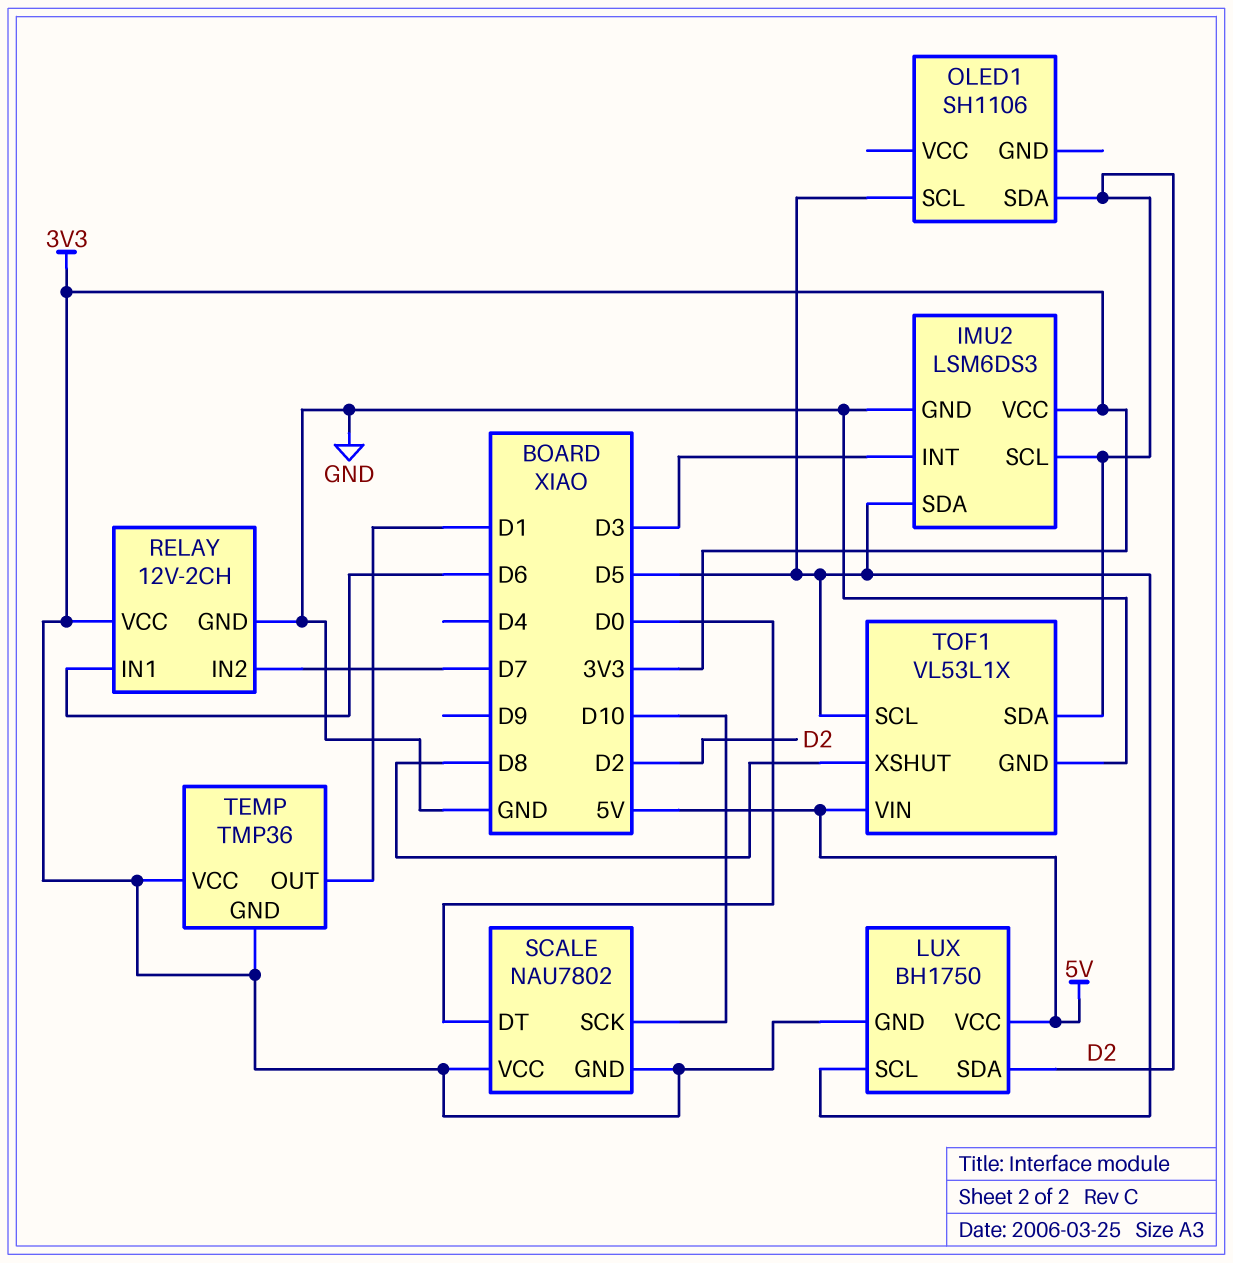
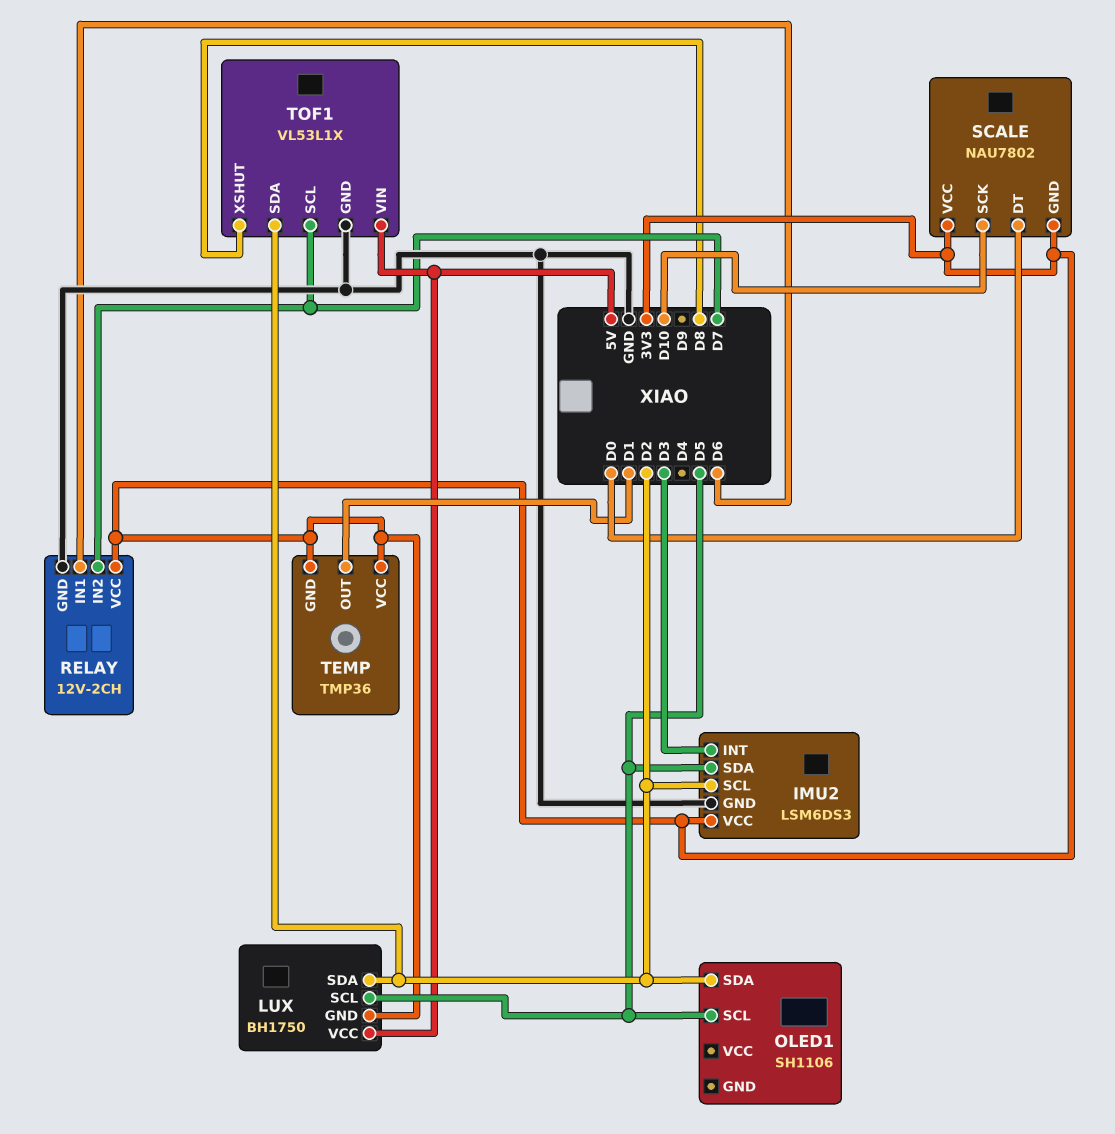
TOF1 pin SCL: D5 -> D7

